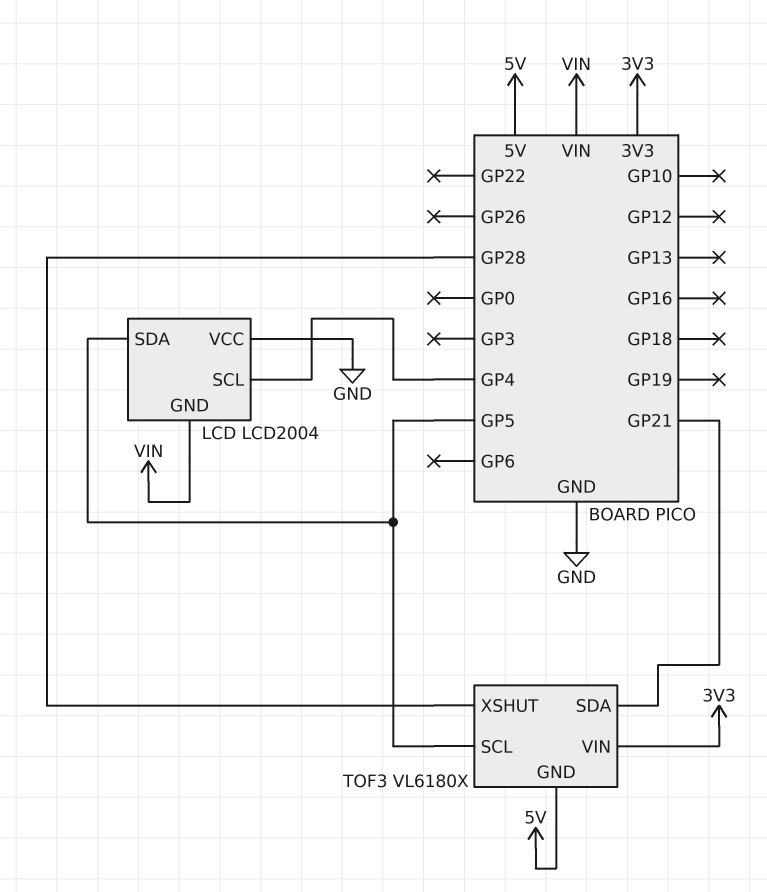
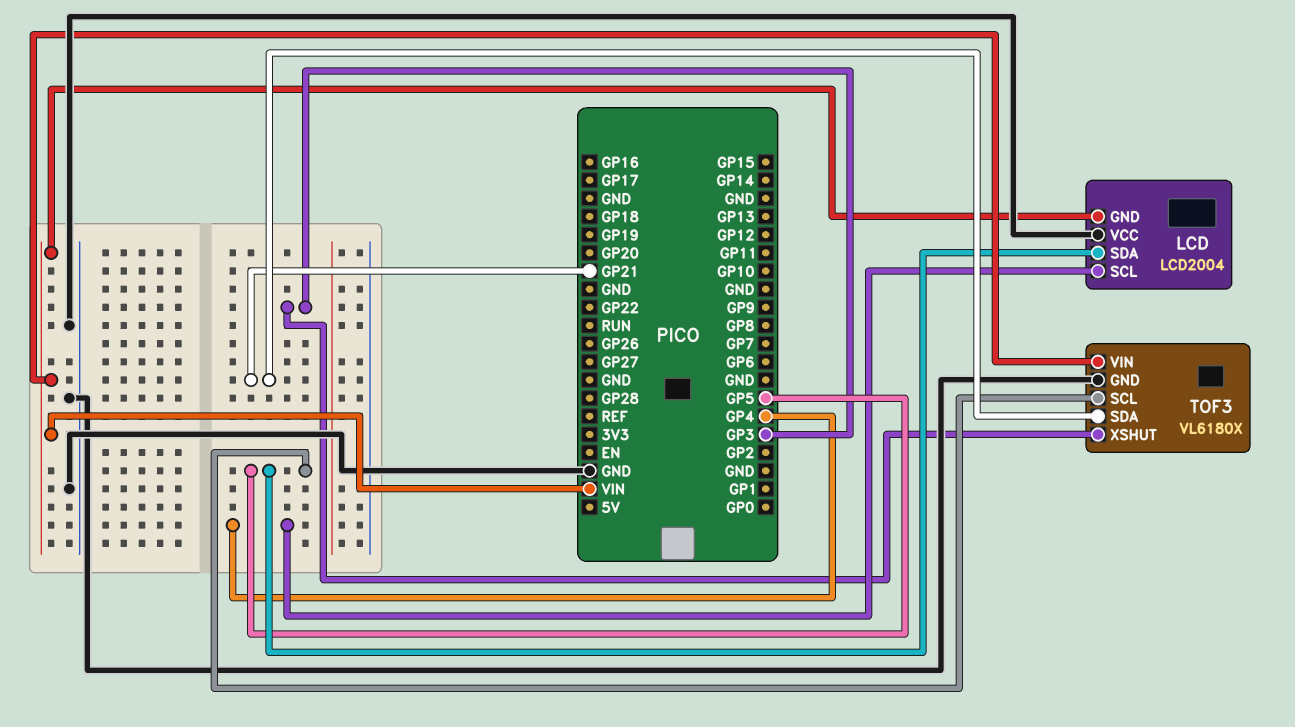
TOF3 pin GND: 5V -> GND
TOF3 pin VIN: 3V3 -> VIN
TOF3 pin XSHUT: GP28 -> GP3

